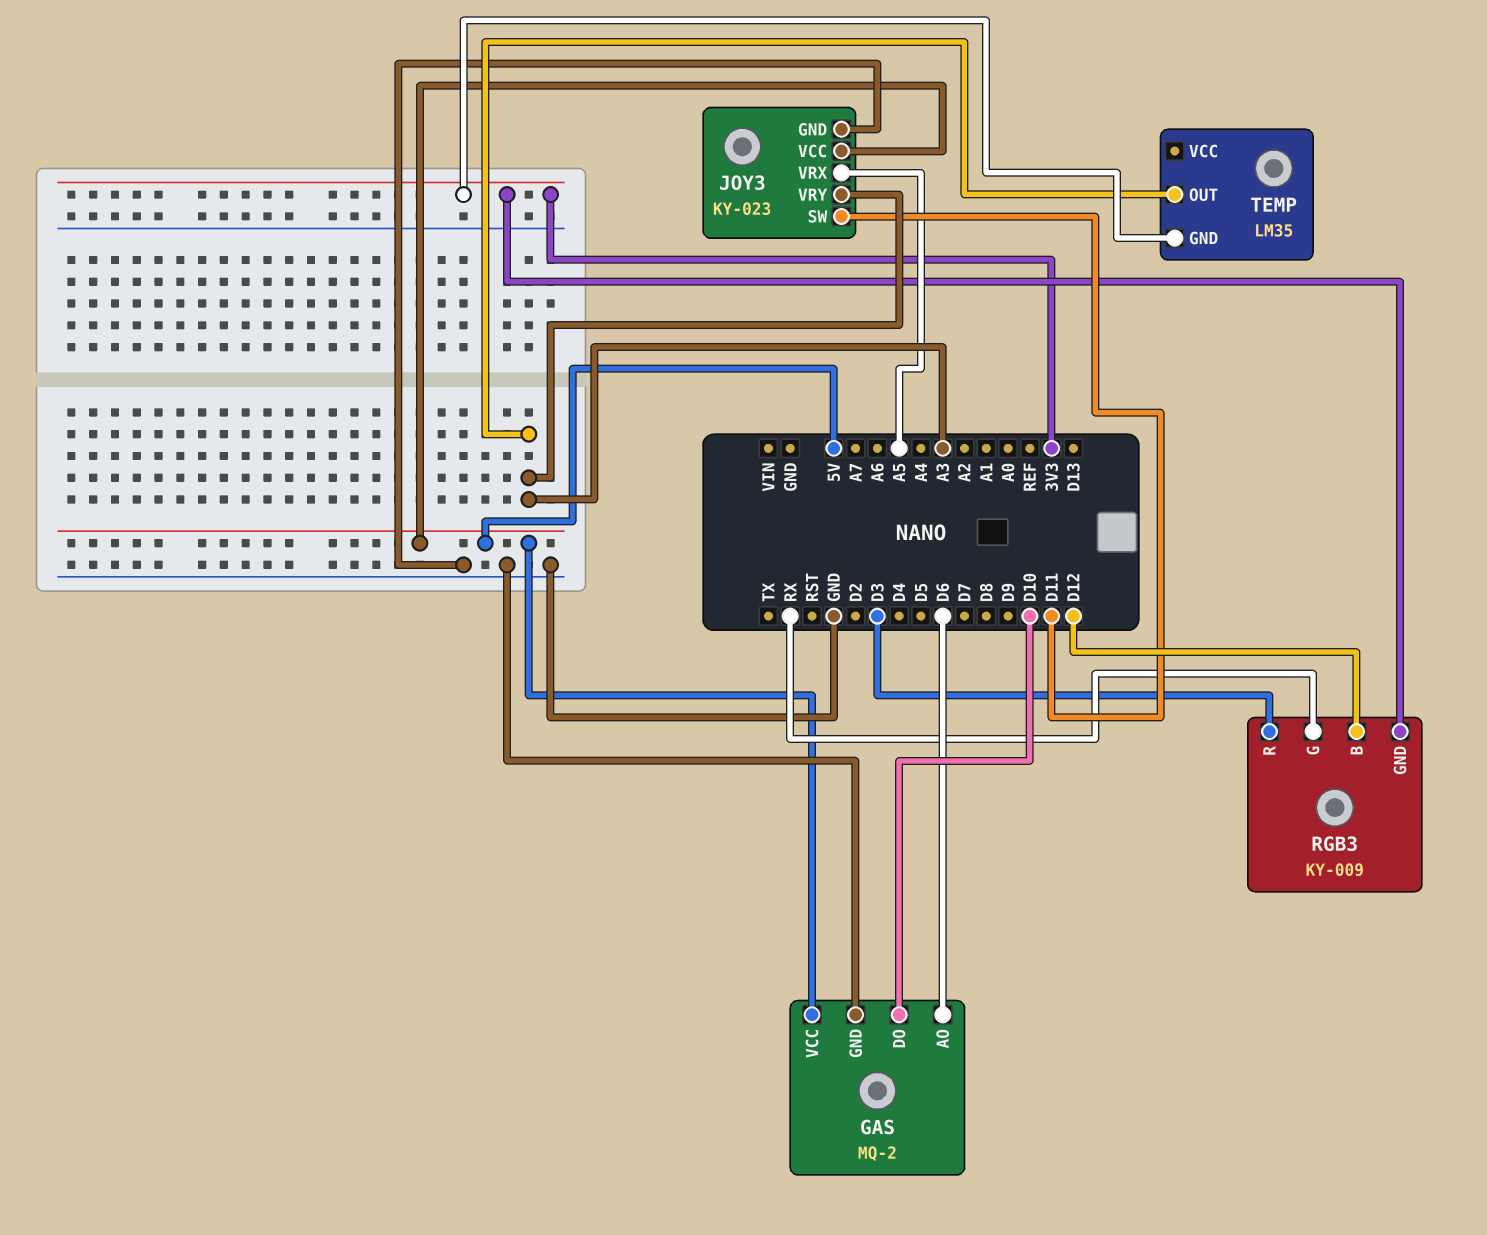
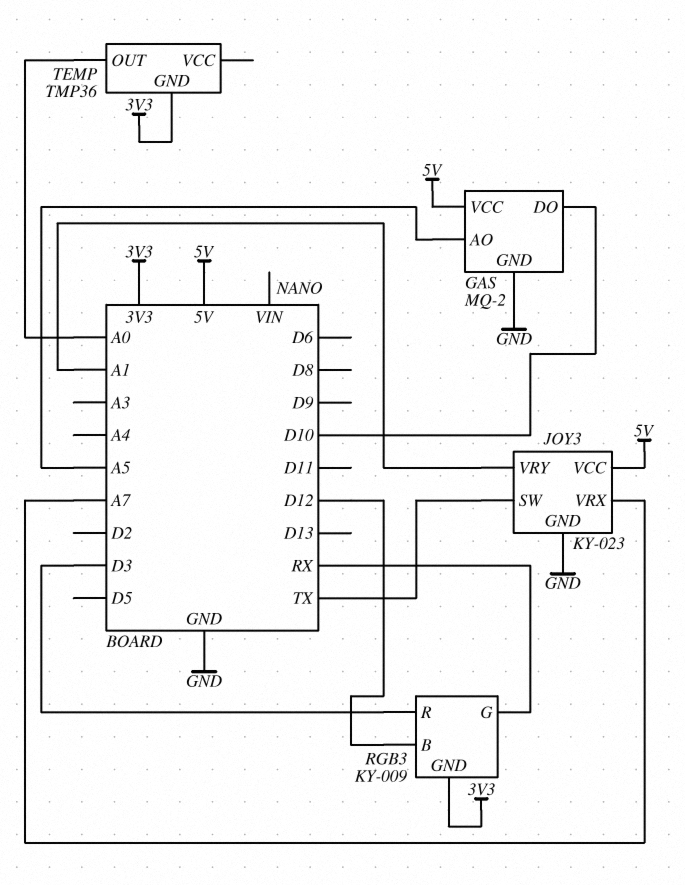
GAS pin AO: D6 -> A5
JOY3 pin SW: D11 -> TX
JOY3 pin VRX: A5 -> A7
JOY3 pin VRY: A3 -> A1
TEMP: LM35 -> TMP36
TEMP pin OUT: A3 -> A0

